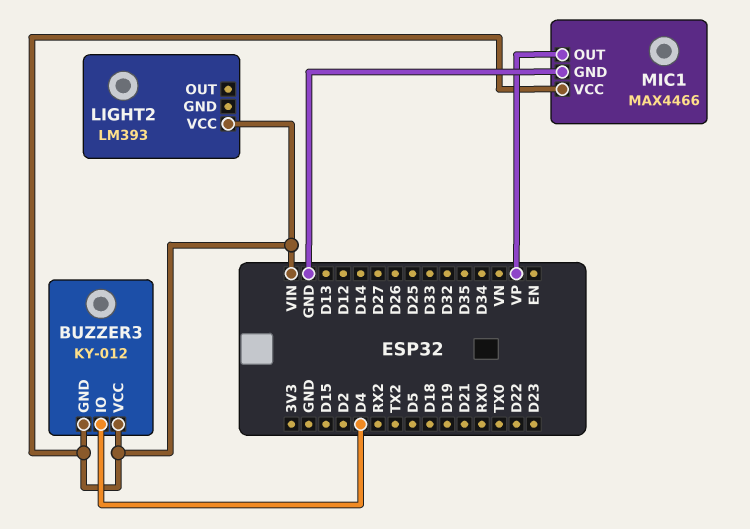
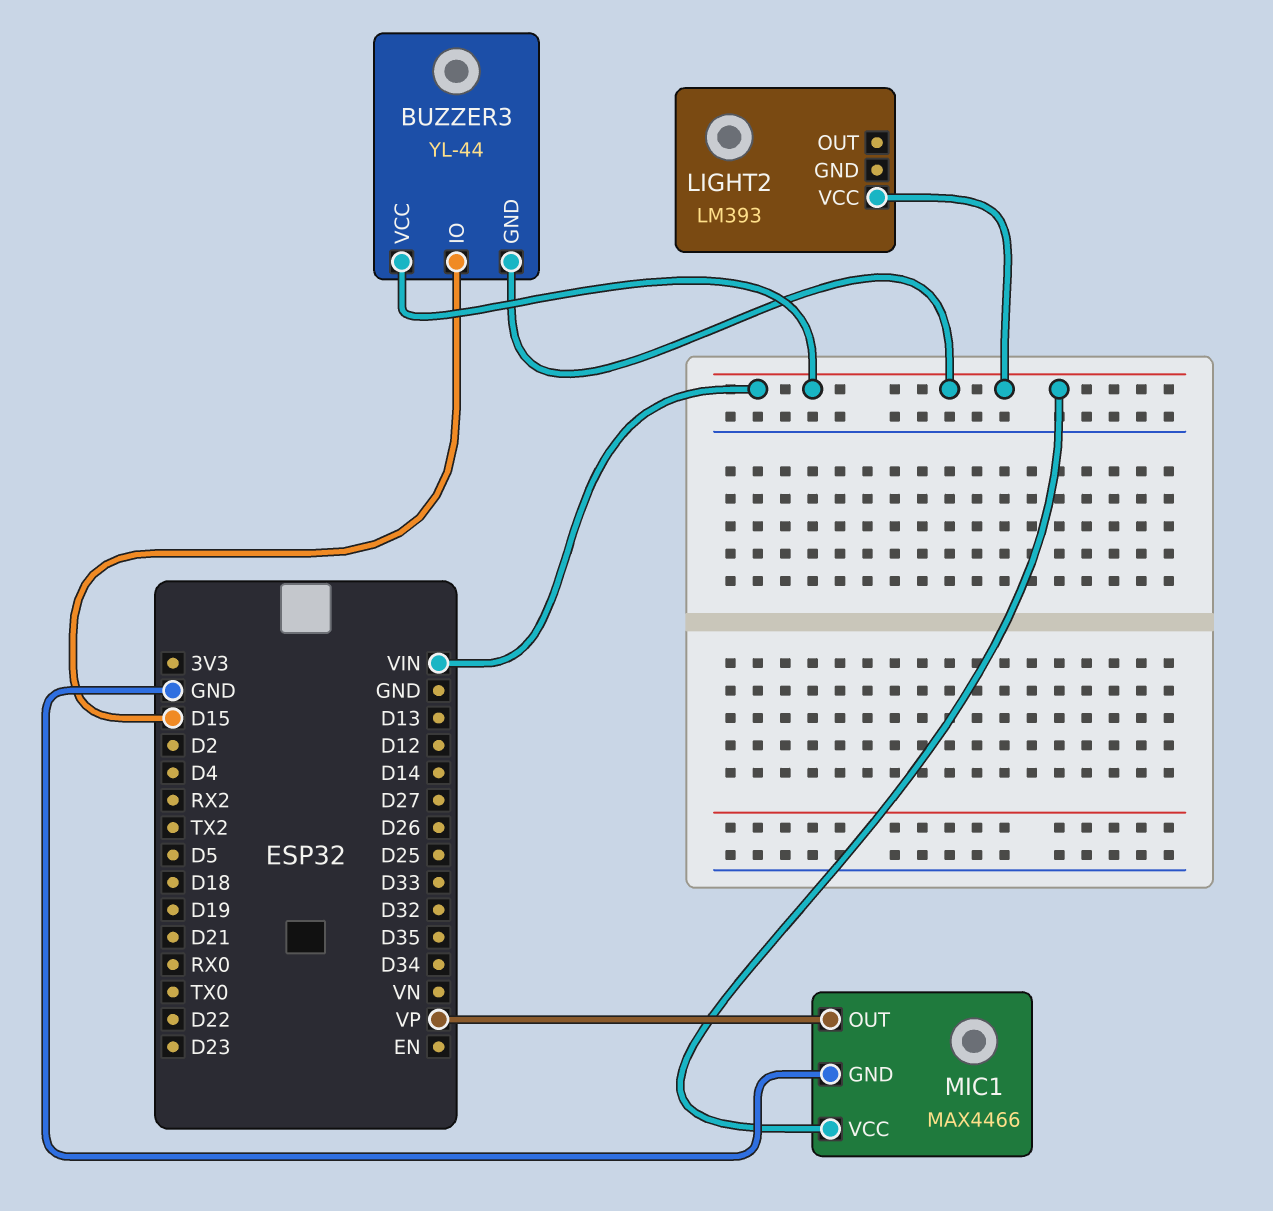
BUZZER3: KY-012 -> YL-44
BUZZER3 pin IO: D4 -> D15

